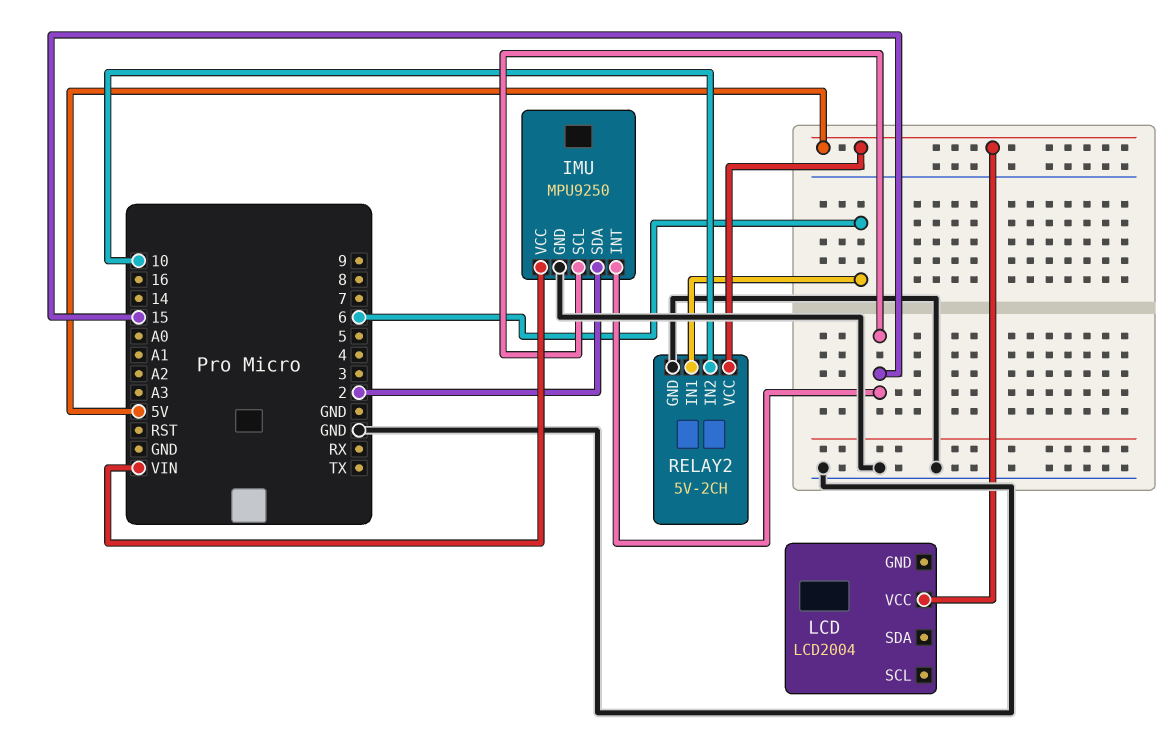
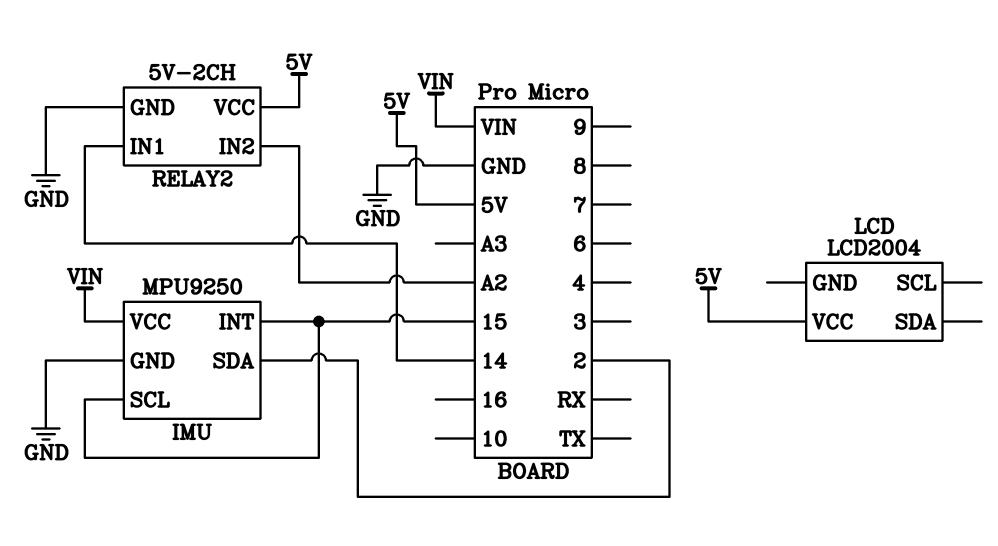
RELAY2 pin IN1: 6 -> 14
RELAY2 pin IN2: 10 -> A2

